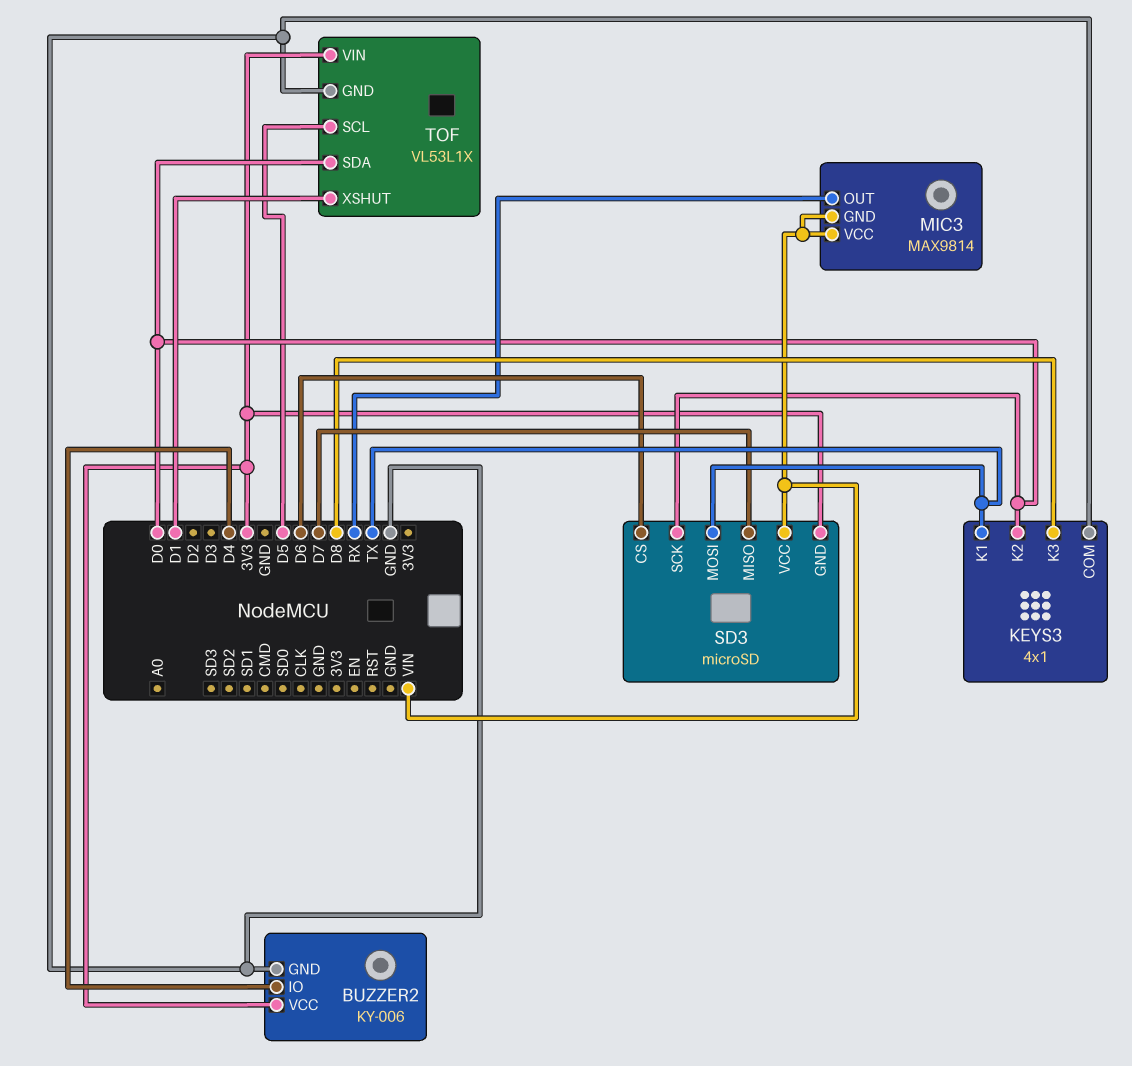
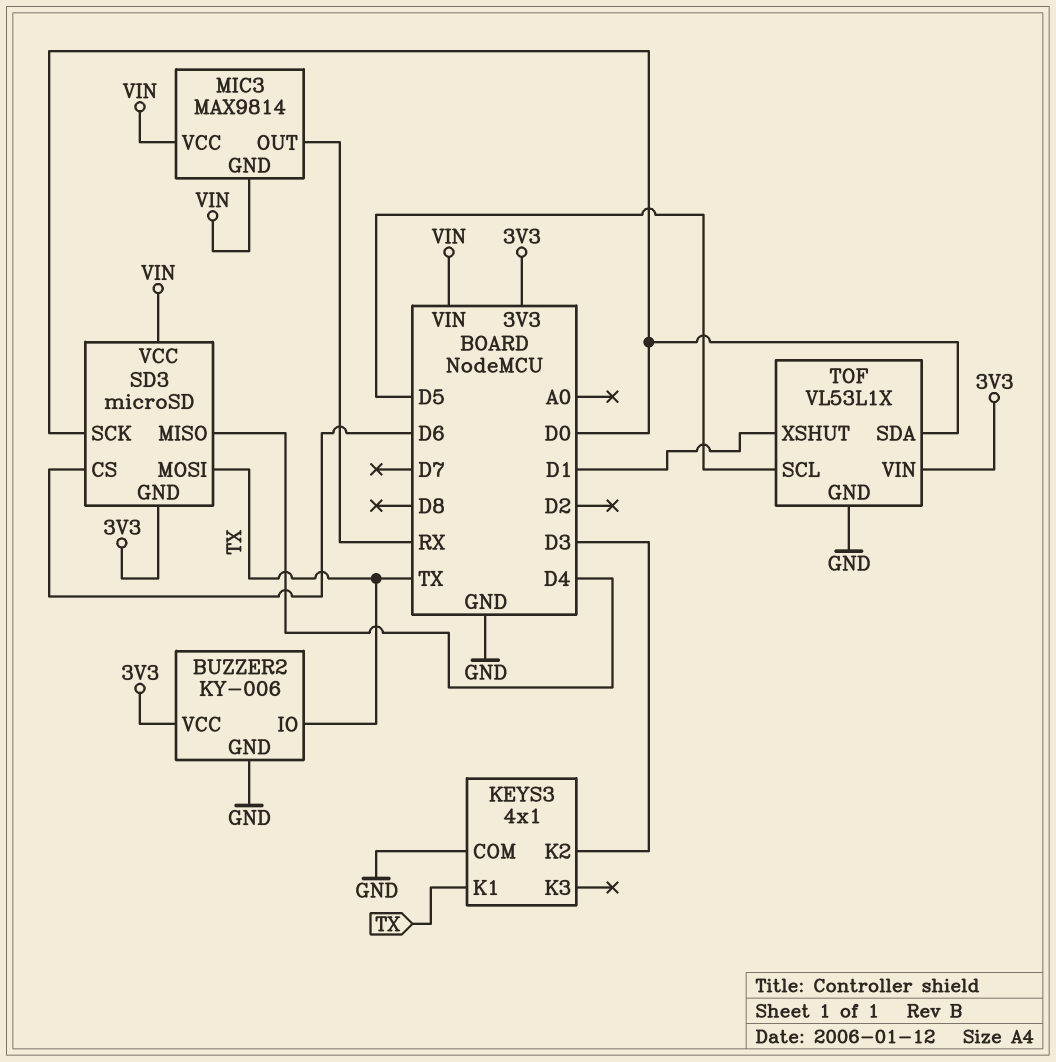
BUZZER2 pin IO: D4 -> TX
KEYS3 pin K2: D0 -> D3
KEYS3 pin K3: D8 -> none
SD3 pin MISO: D7 -> D4

